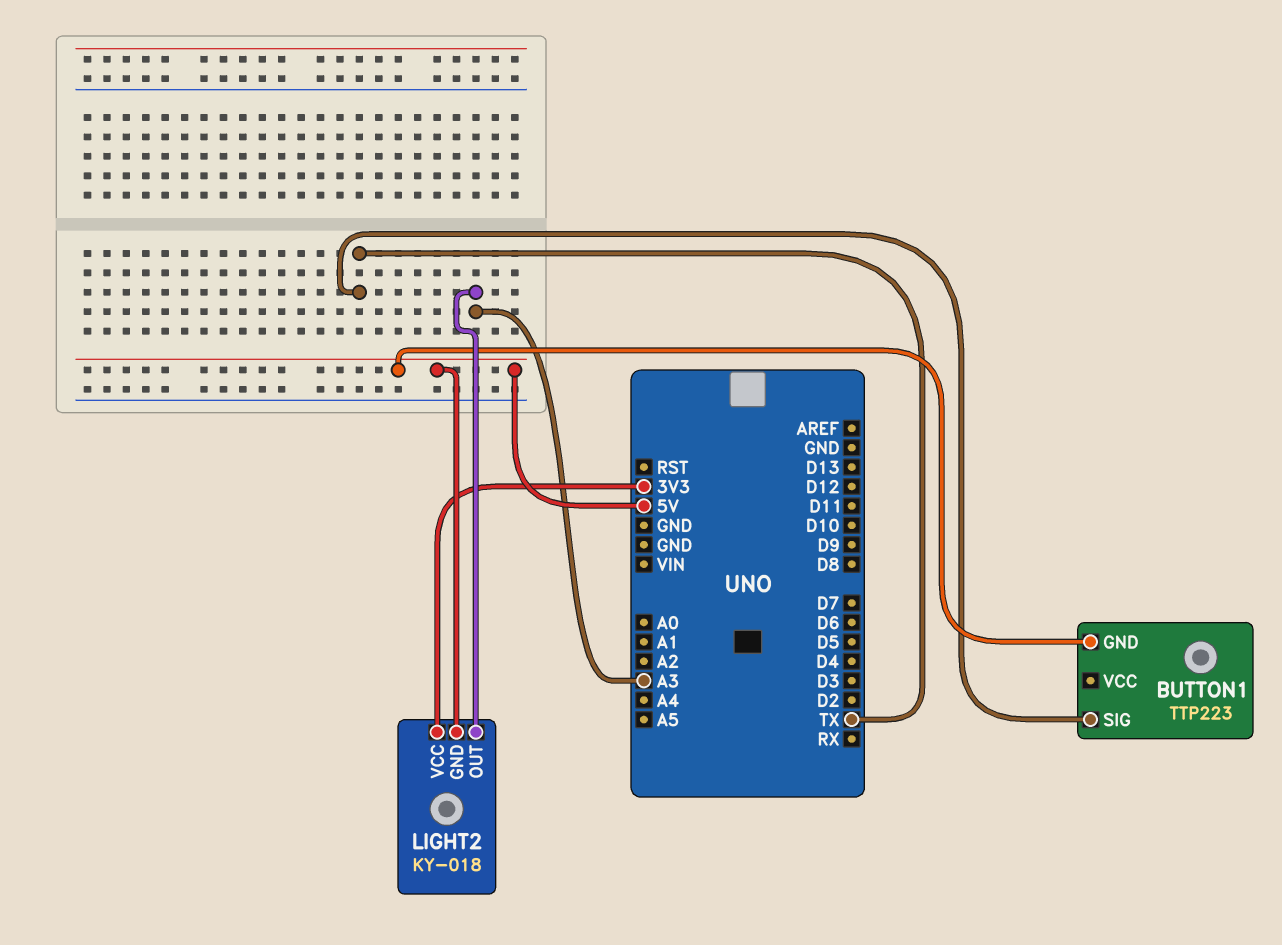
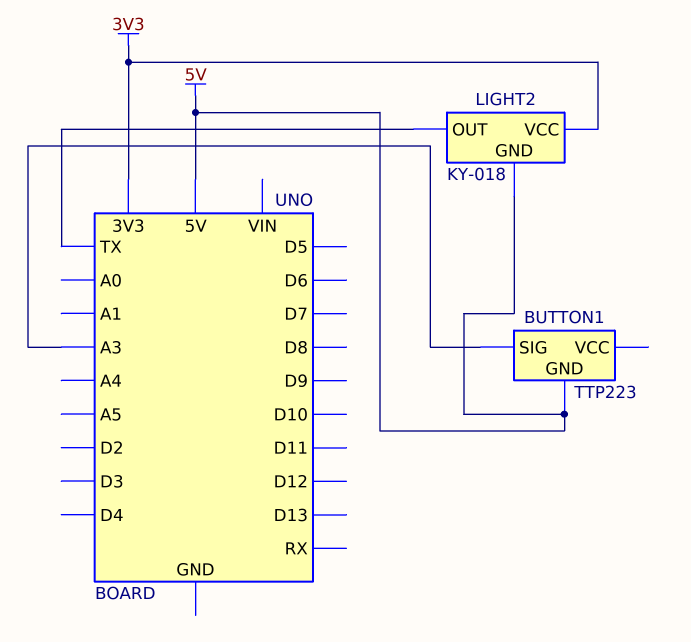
BUTTON1 pin SIG: TX -> A3
LIGHT2 pin OUT: A3 -> TX

